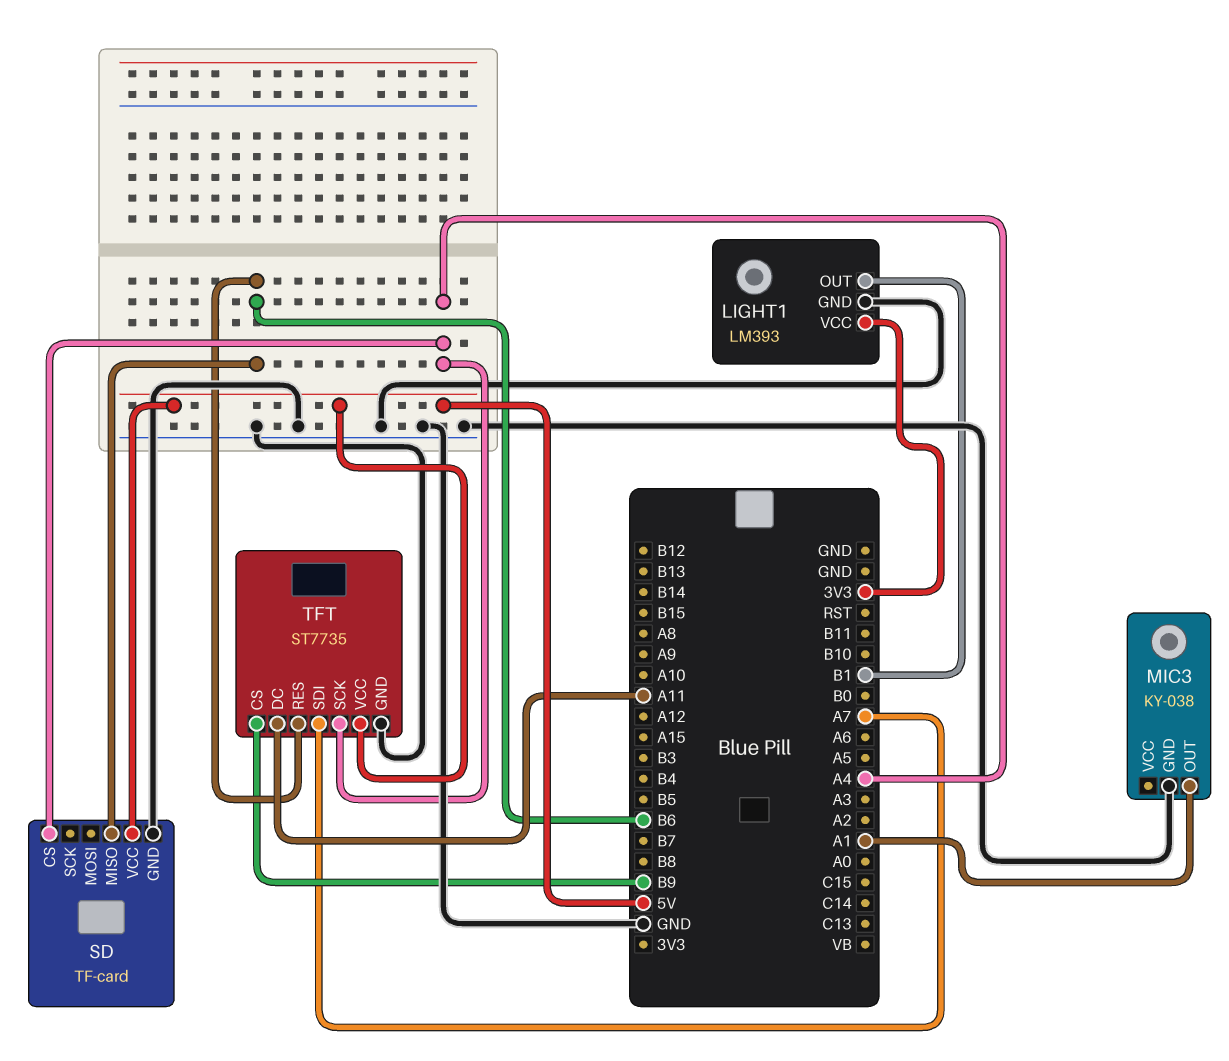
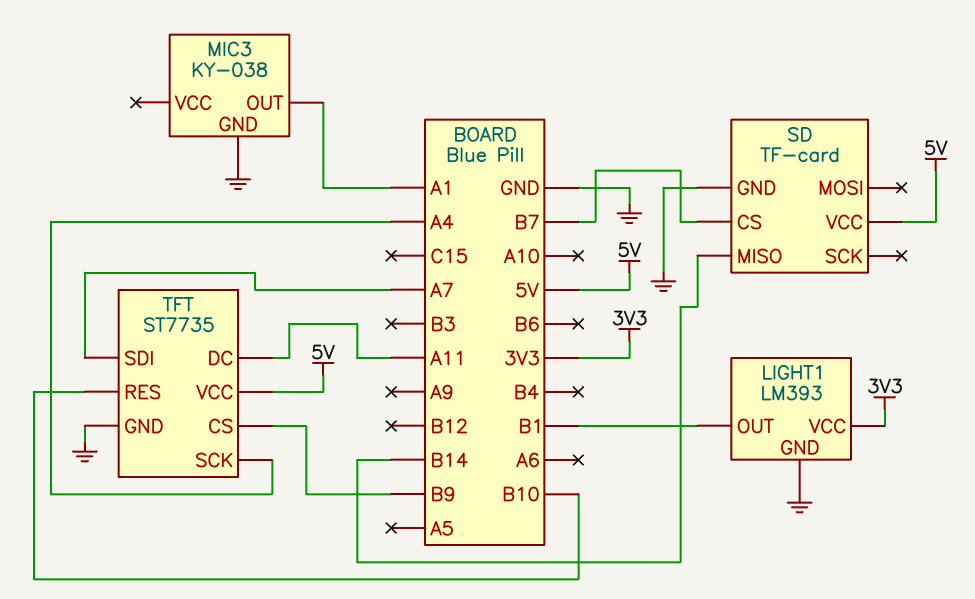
SD pin CS: A4 -> B7
SD pin MISO: B6 -> B14
TFT pin RES: B6 -> B10

